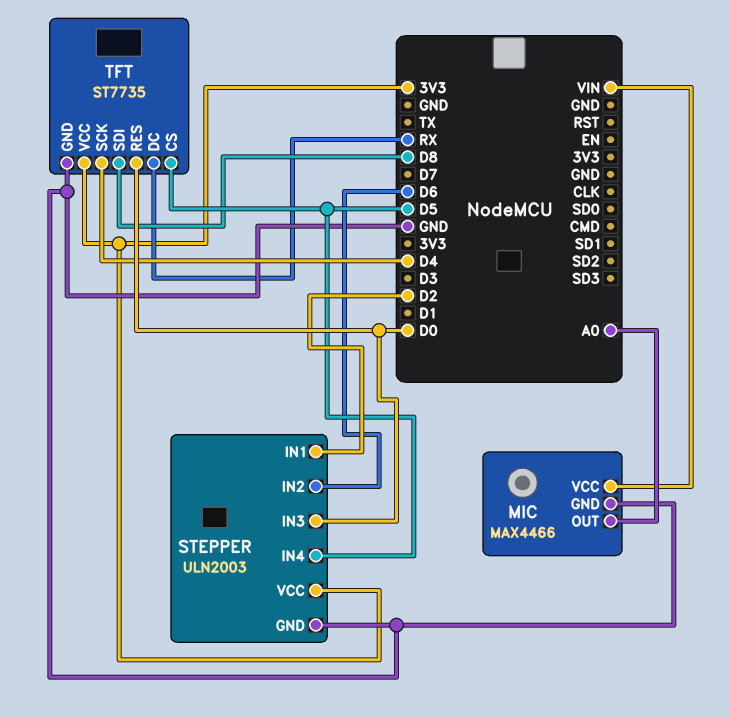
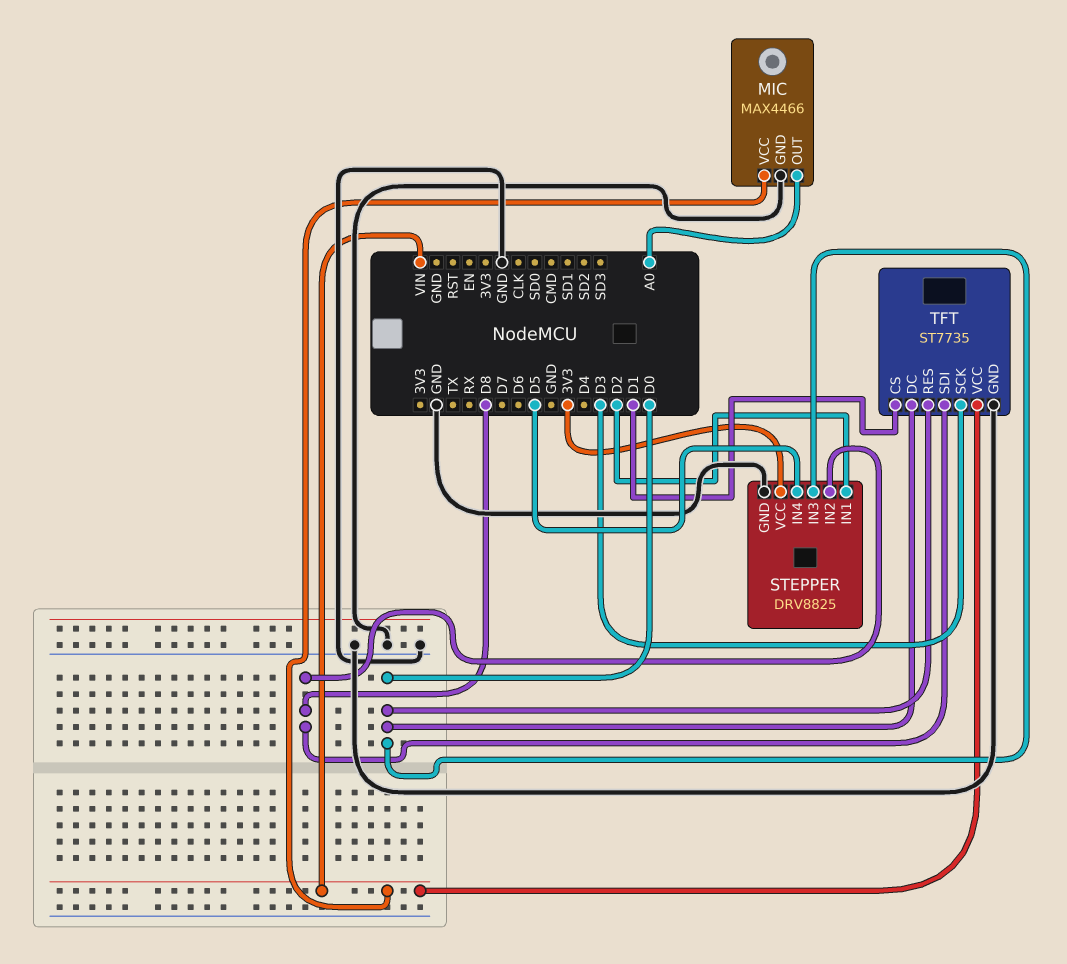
STEPPER: ULN2003 -> DRV8825
STEPPER pin IN2: D6 -> D8
TFT pin CS: D5 -> D1
TFT pin DC: RX -> D0
TFT pin SCK: D4 -> D3
TFT pin VCC: 3V3 -> VIN

